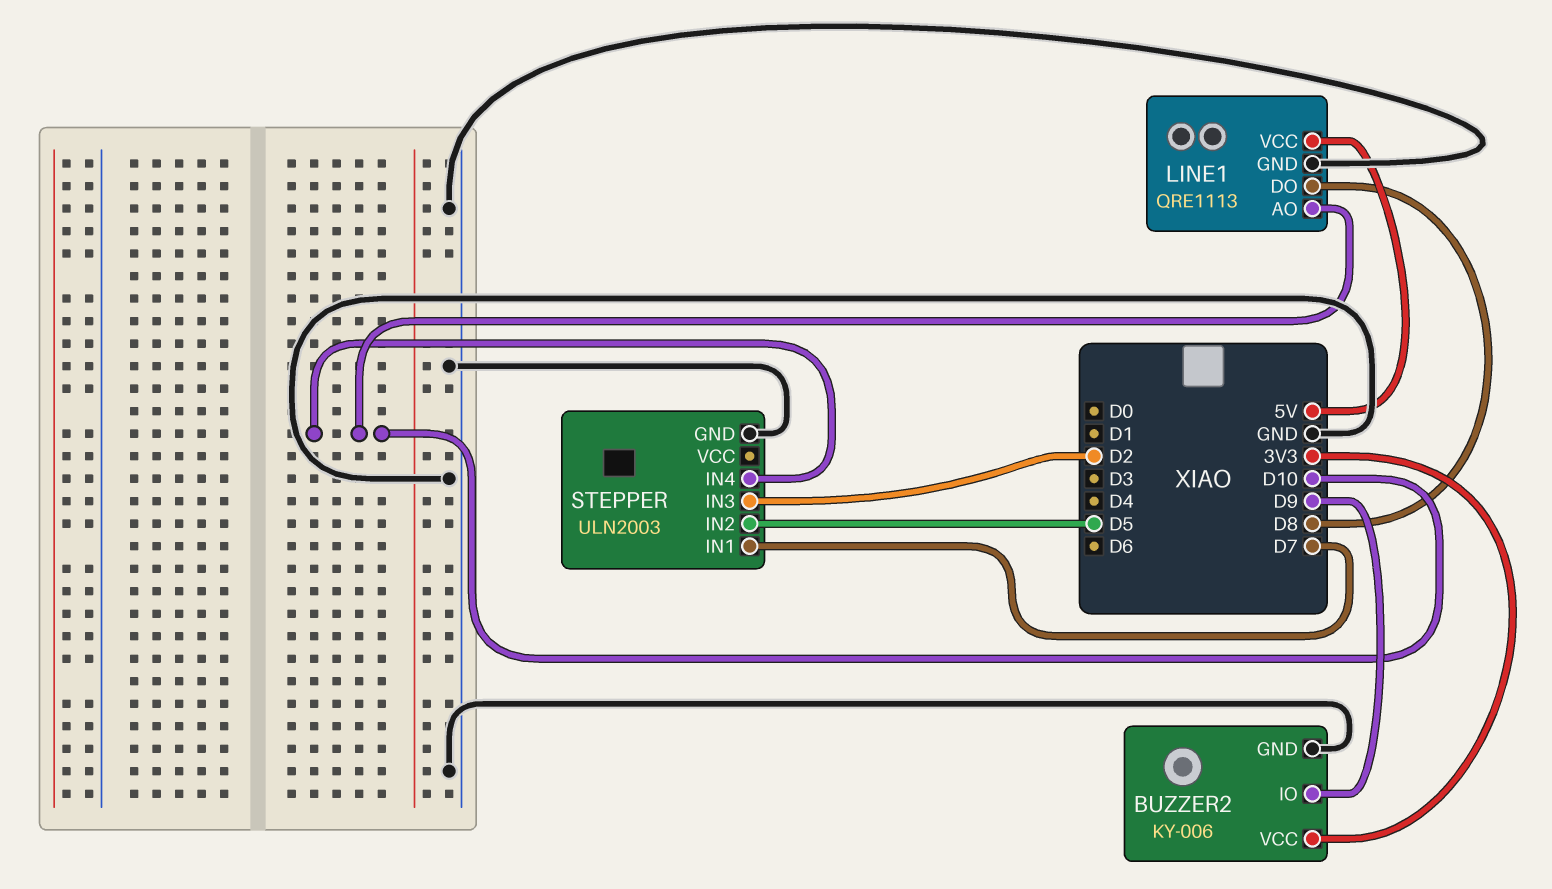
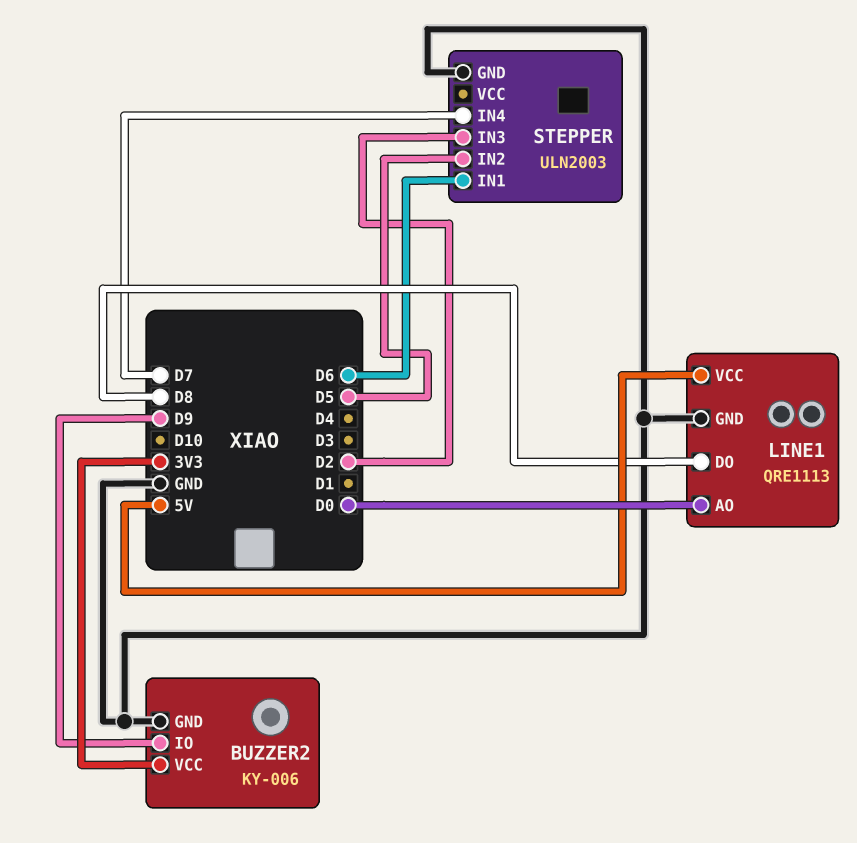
LINE1 pin AO: D10 -> D0
STEPPER pin IN1: D7 -> D6
STEPPER pin IN4: D10 -> D7

